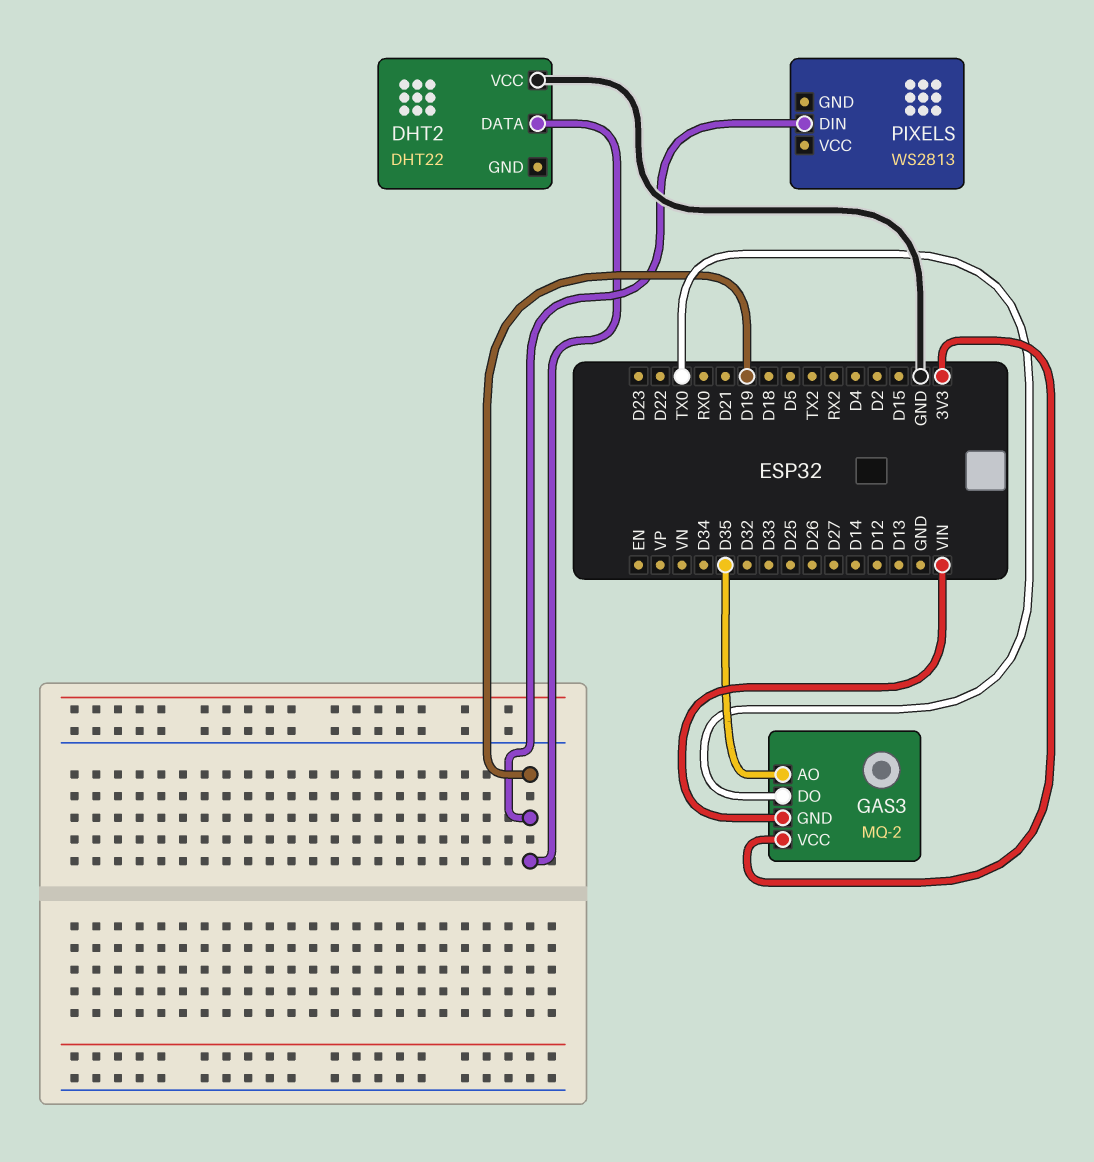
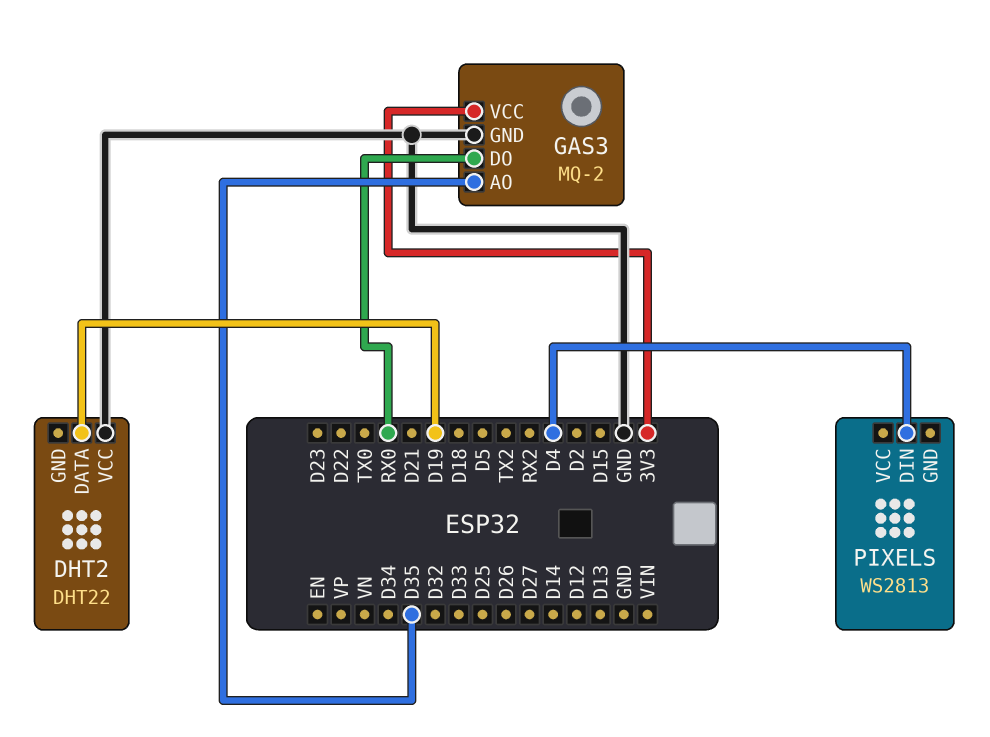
GAS3 pin DO: TX0 -> RX0
GAS3 pin GND: VIN -> GND
PIXELS pin DIN: D19 -> D4

